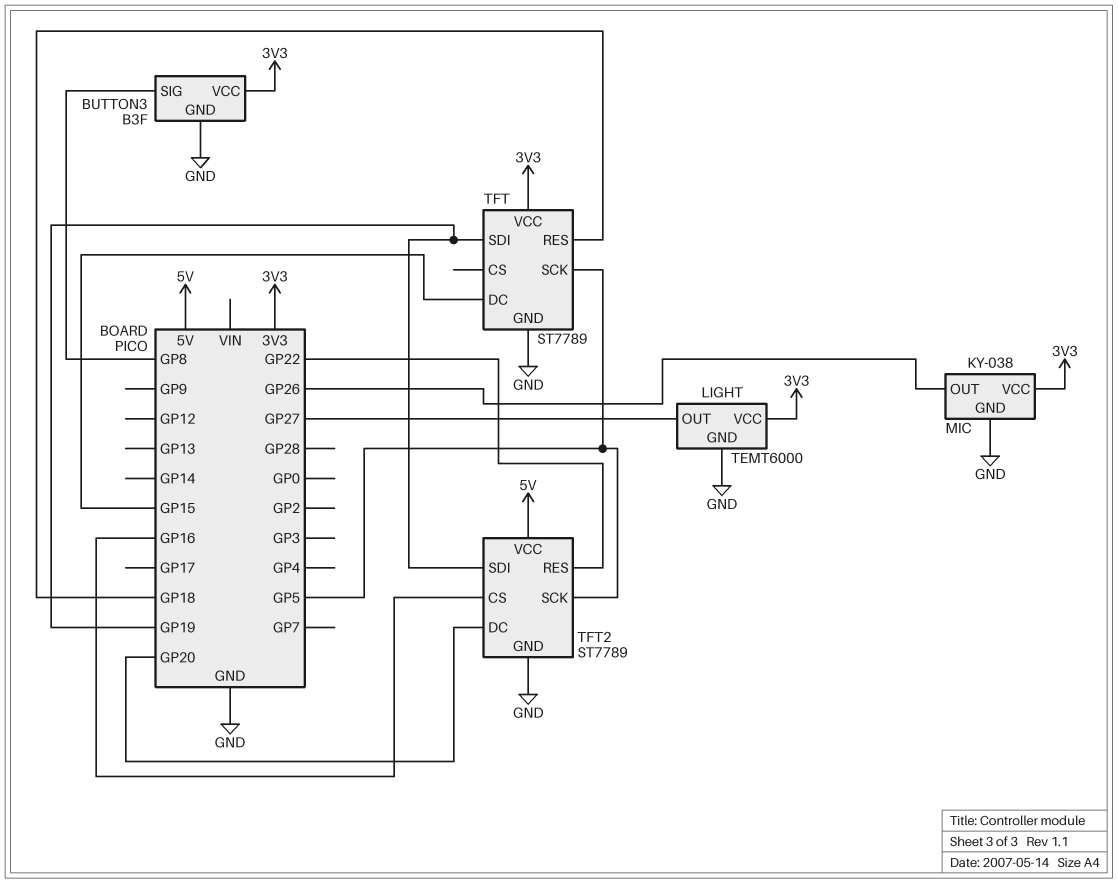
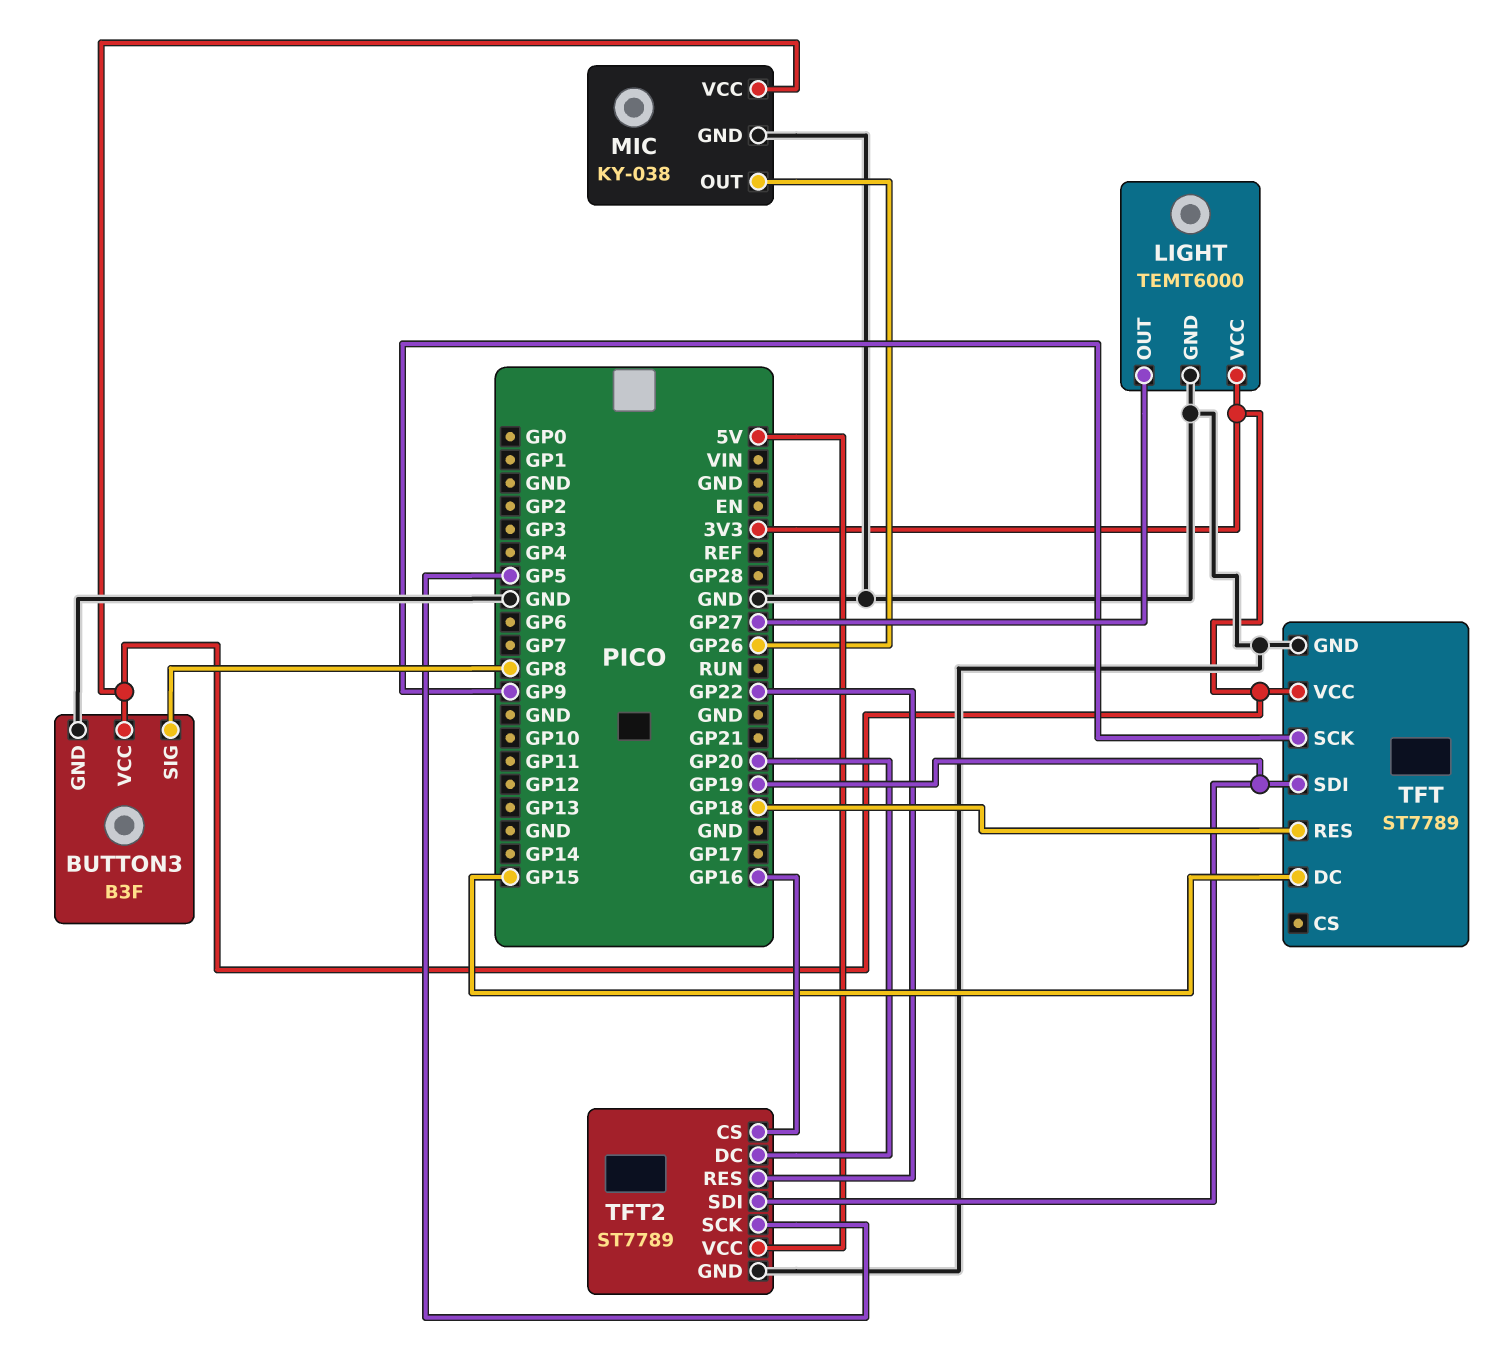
TFT pin SCK: GP5 -> GP9

